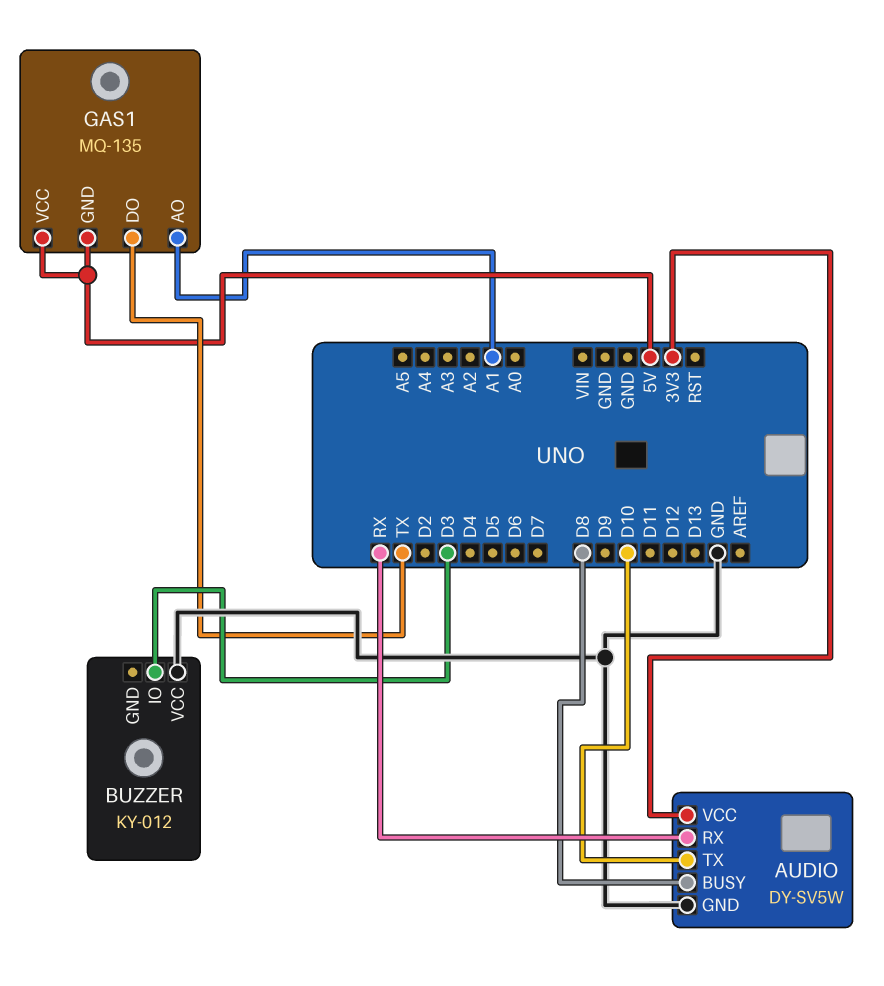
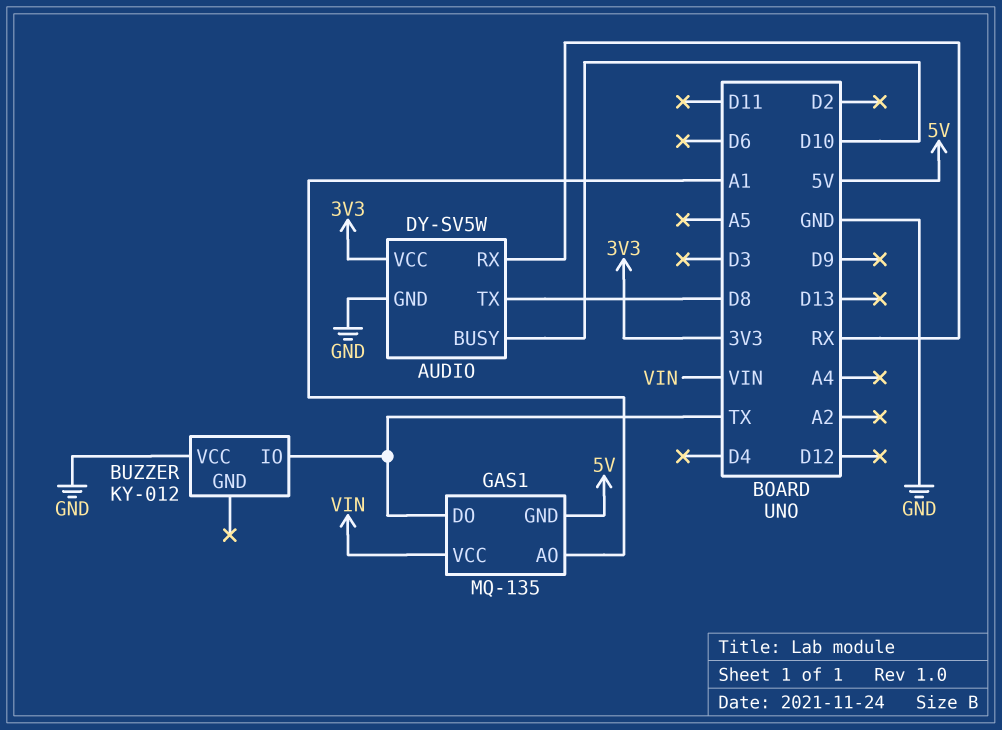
AUDIO pin BUSY: D8 -> D10
AUDIO pin TX: D10 -> D8
BUZZER pin IO: D3 -> TX
GAS1 pin VCC: 5V -> VIN

